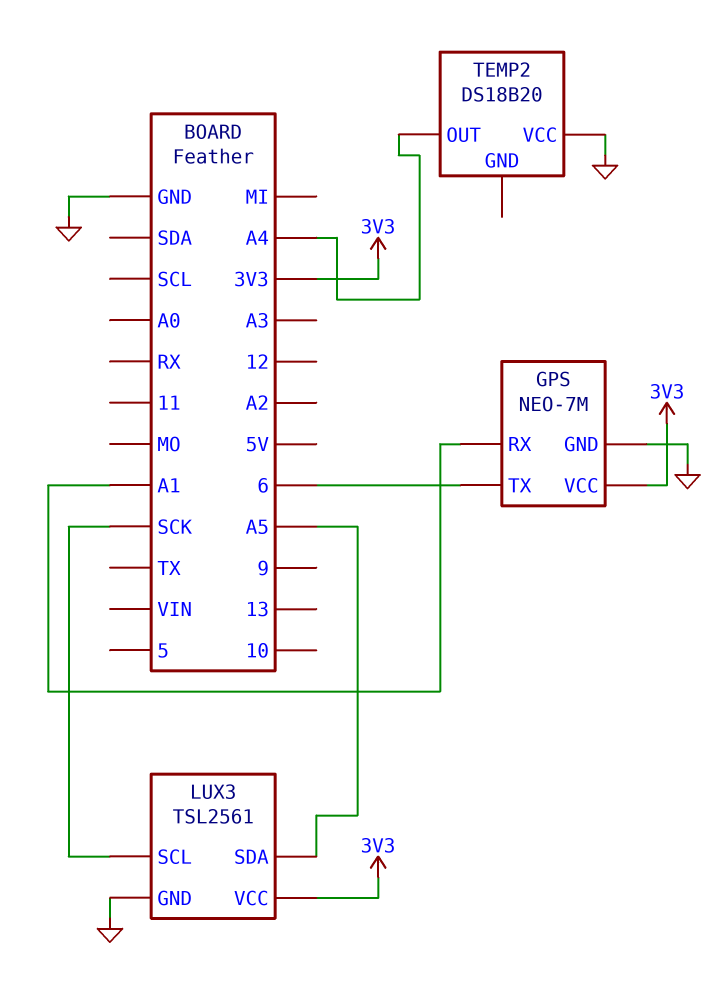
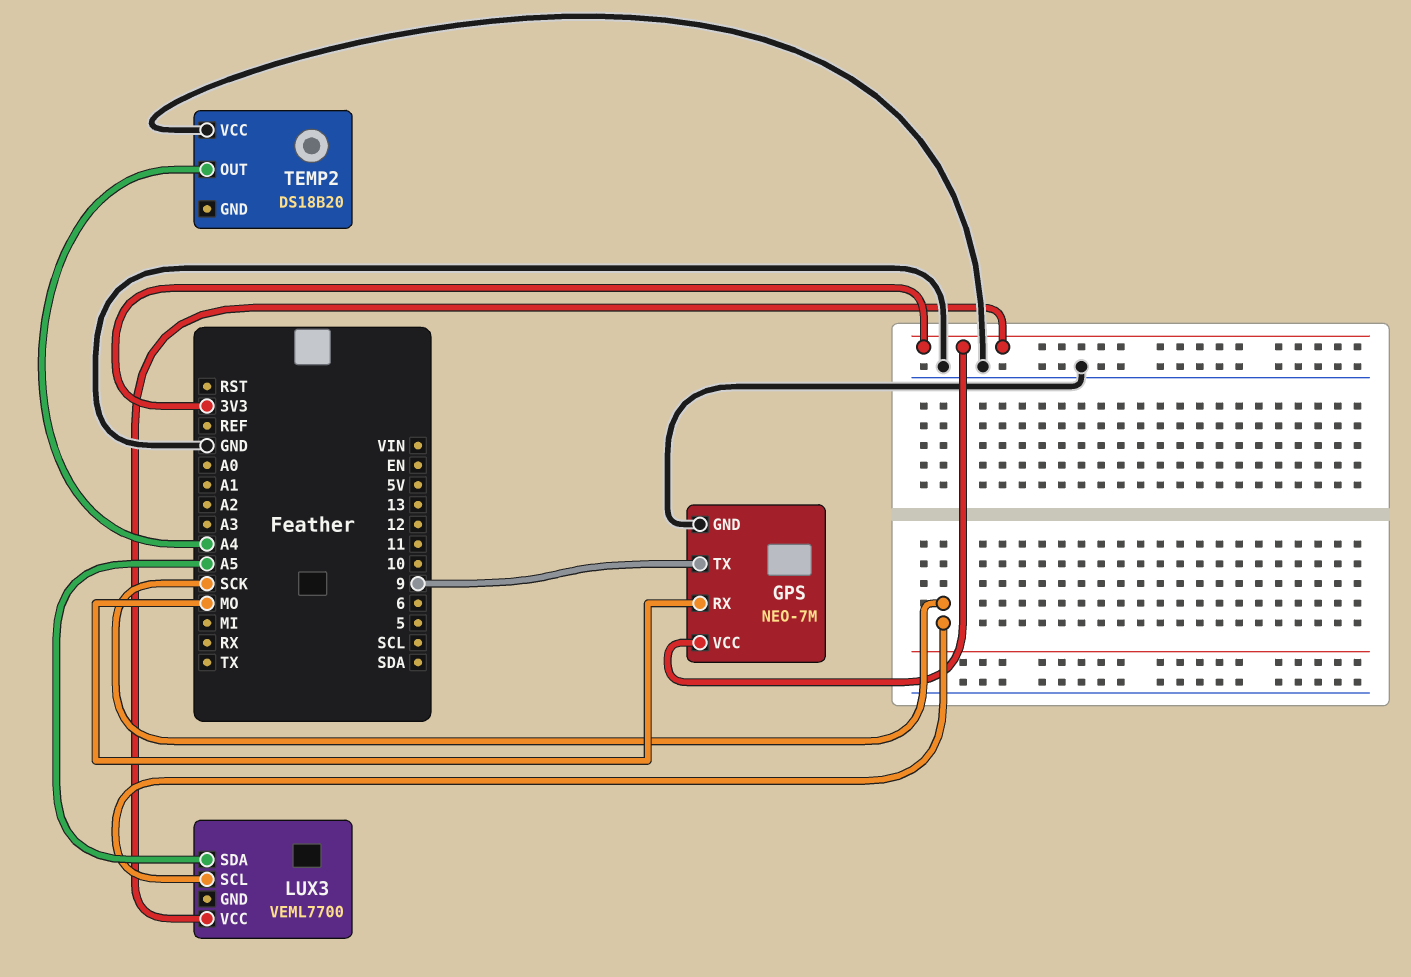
GPS pin RX: A1 -> MO
GPS pin TX: 6 -> 9
LUX3: TSL2561 -> VEML7700
LUX3 pin GND: GND -> none

